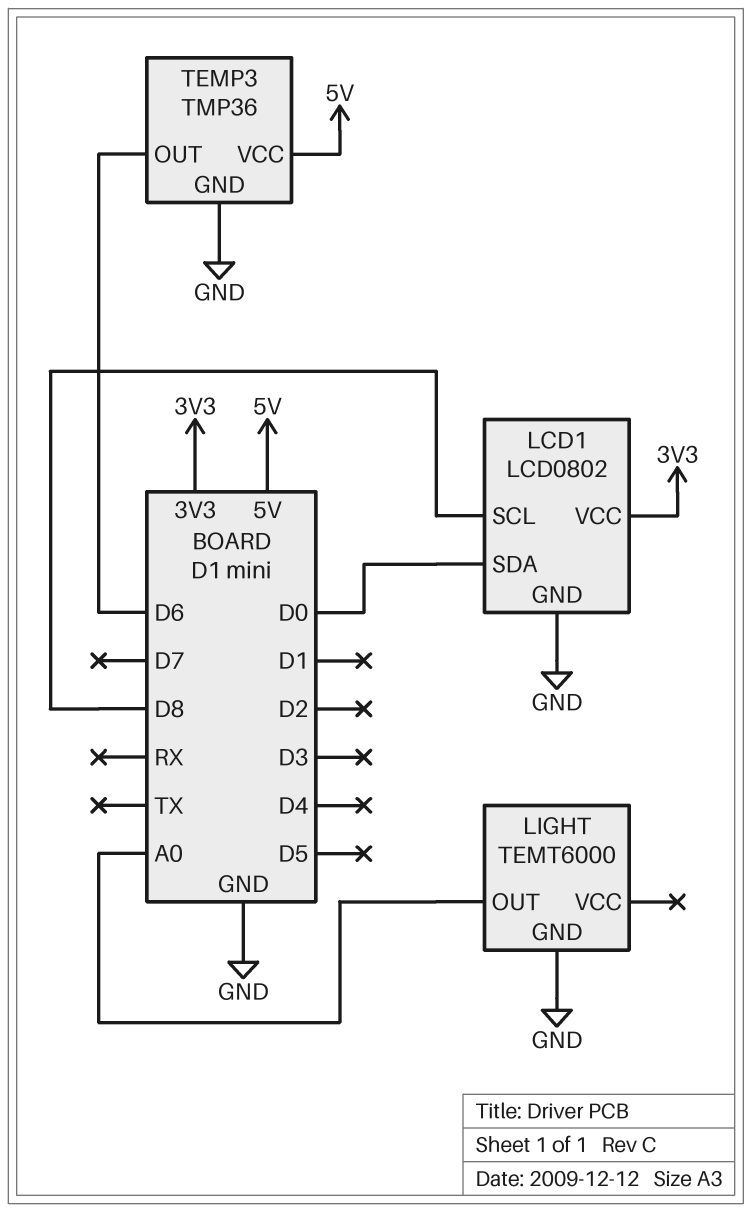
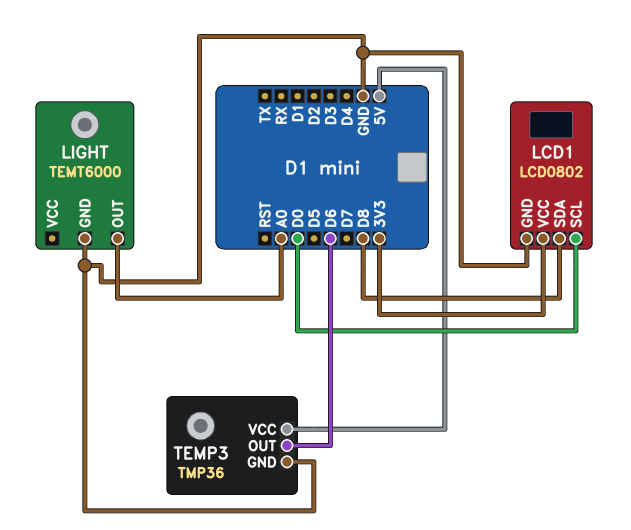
LCD1 pin SCL: D8 -> D0
LCD1 pin SDA: D0 -> D8

